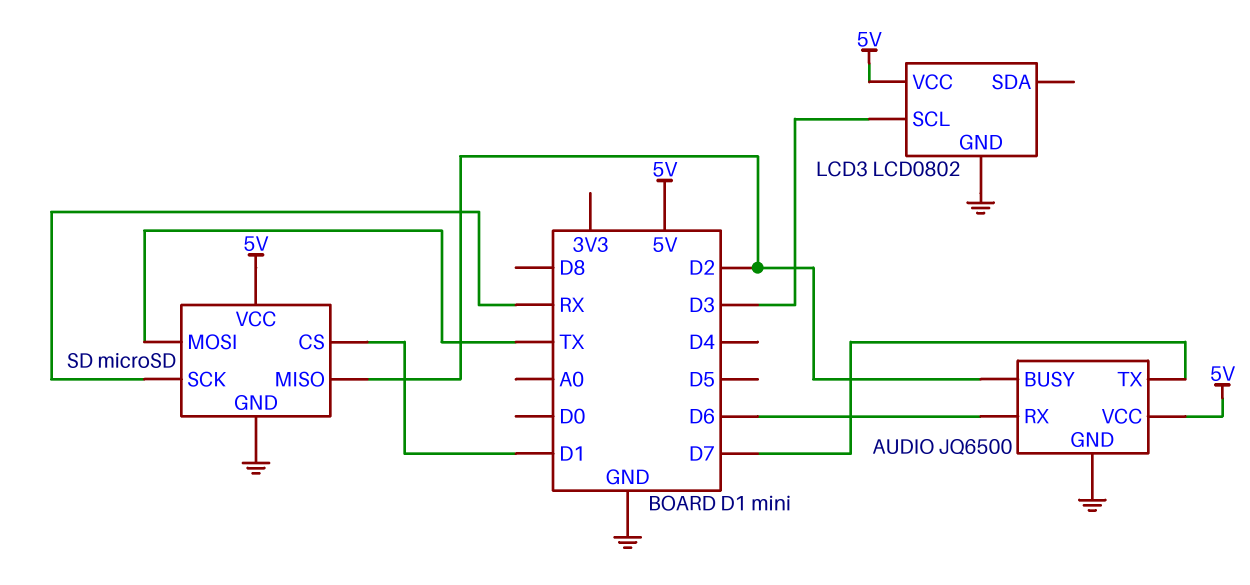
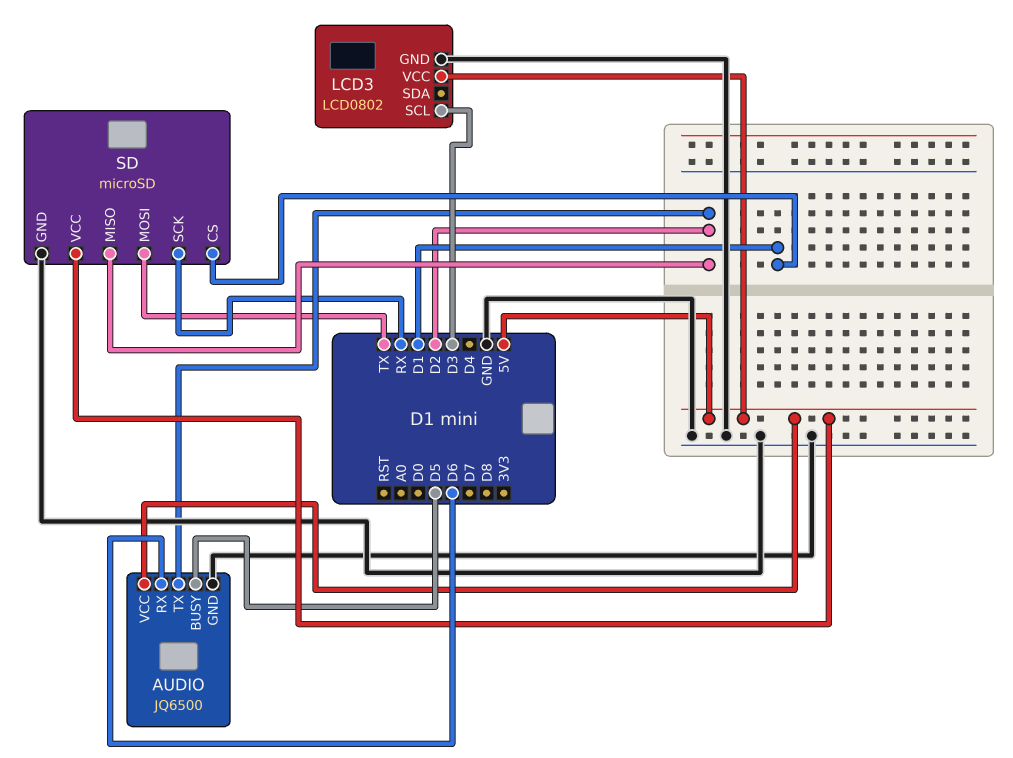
AUDIO pin BUSY: D2 -> D5
AUDIO pin TX: D7 -> D2

